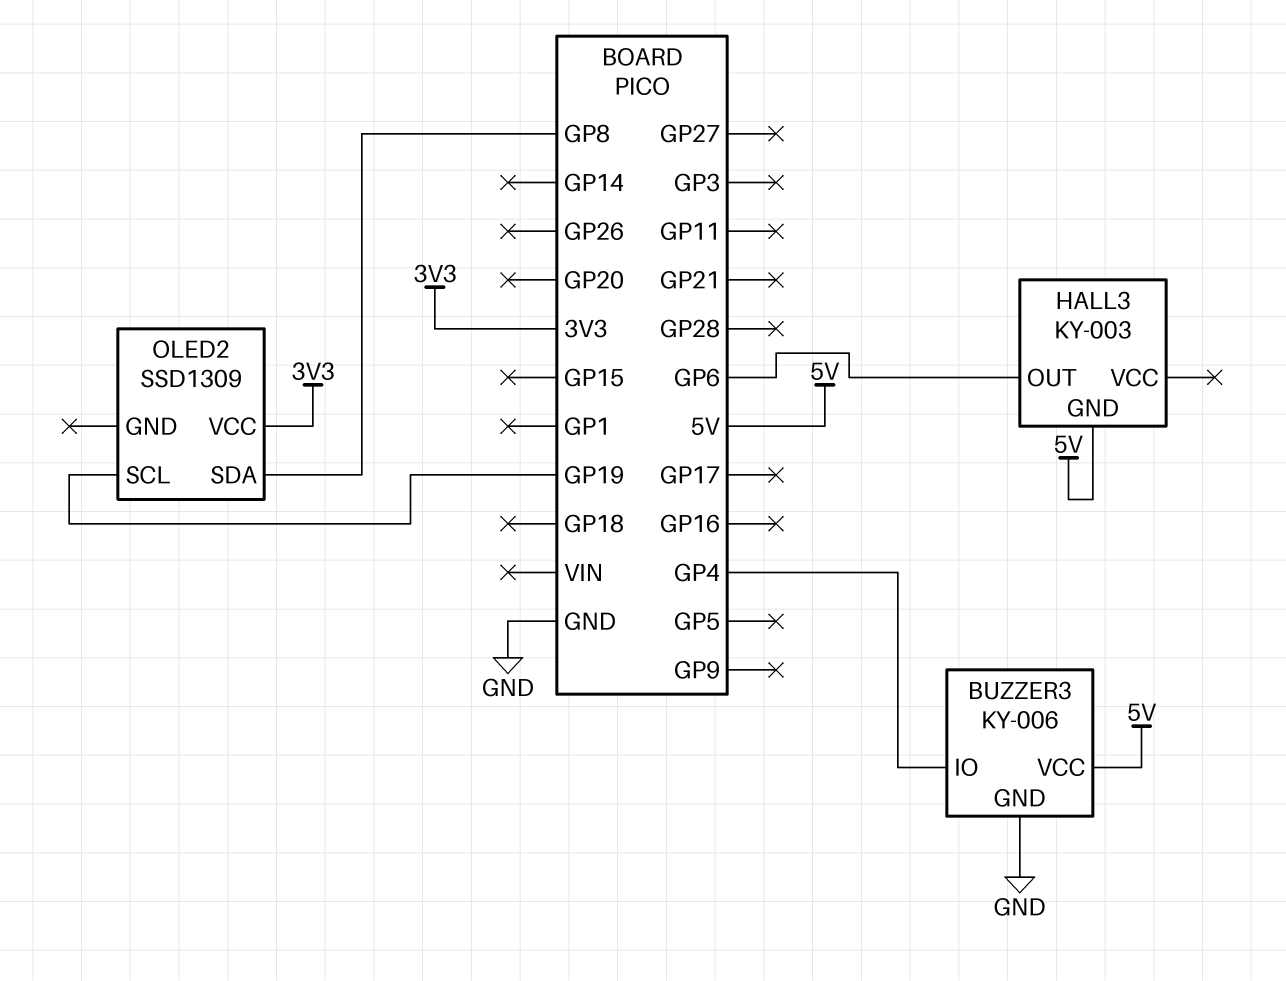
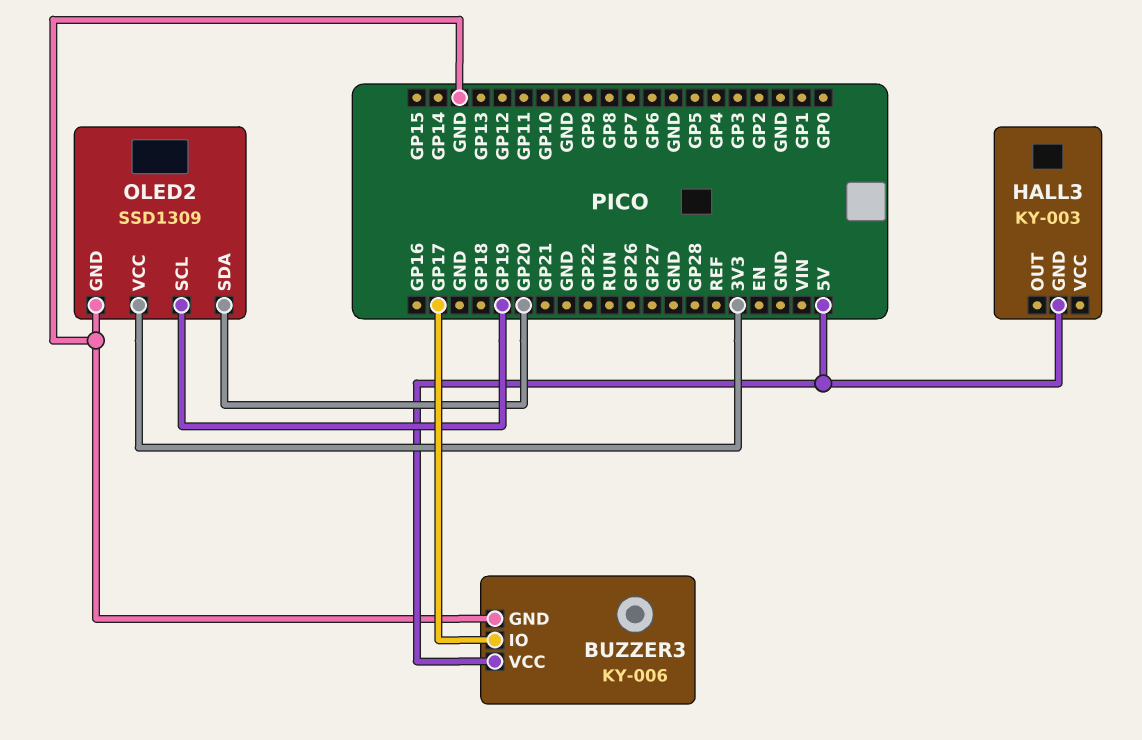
BUZZER3 pin IO: GP4 -> GP17
HALL3 pin OUT: GP6 -> none
OLED2 pin GND: none -> GND
OLED2 pin SDA: GP8 -> GP20

